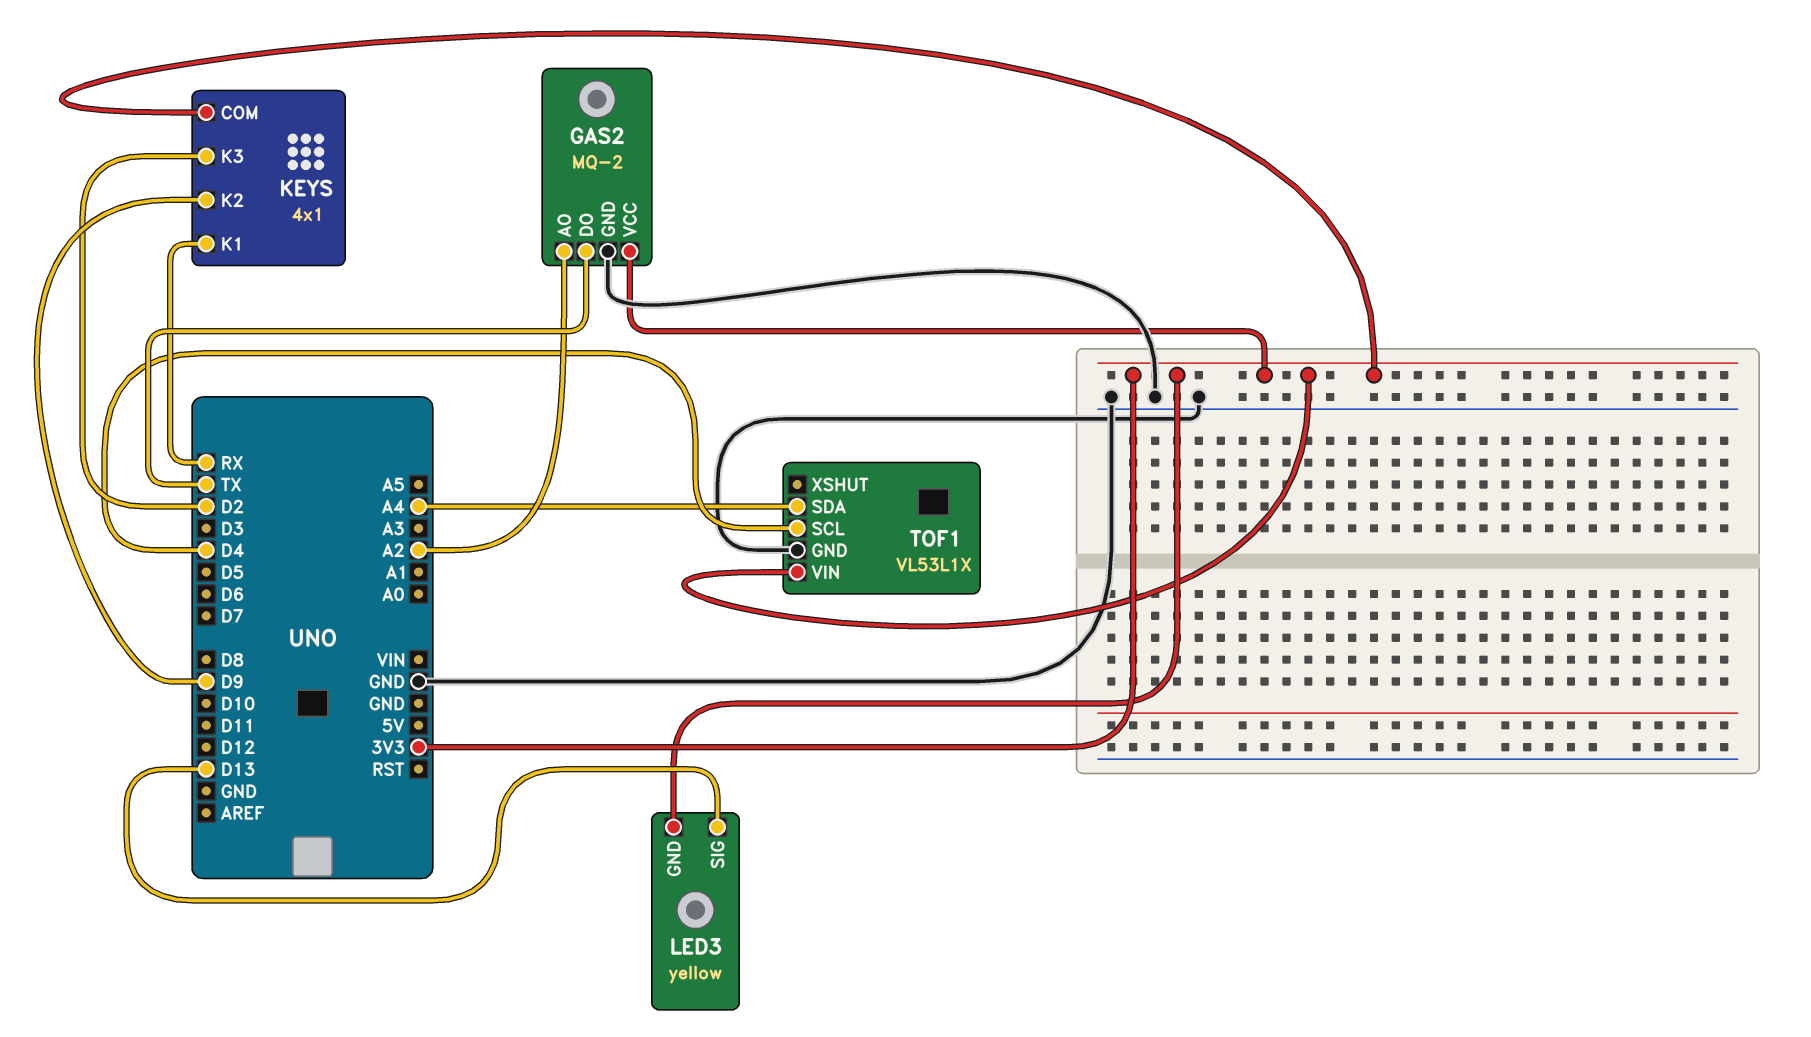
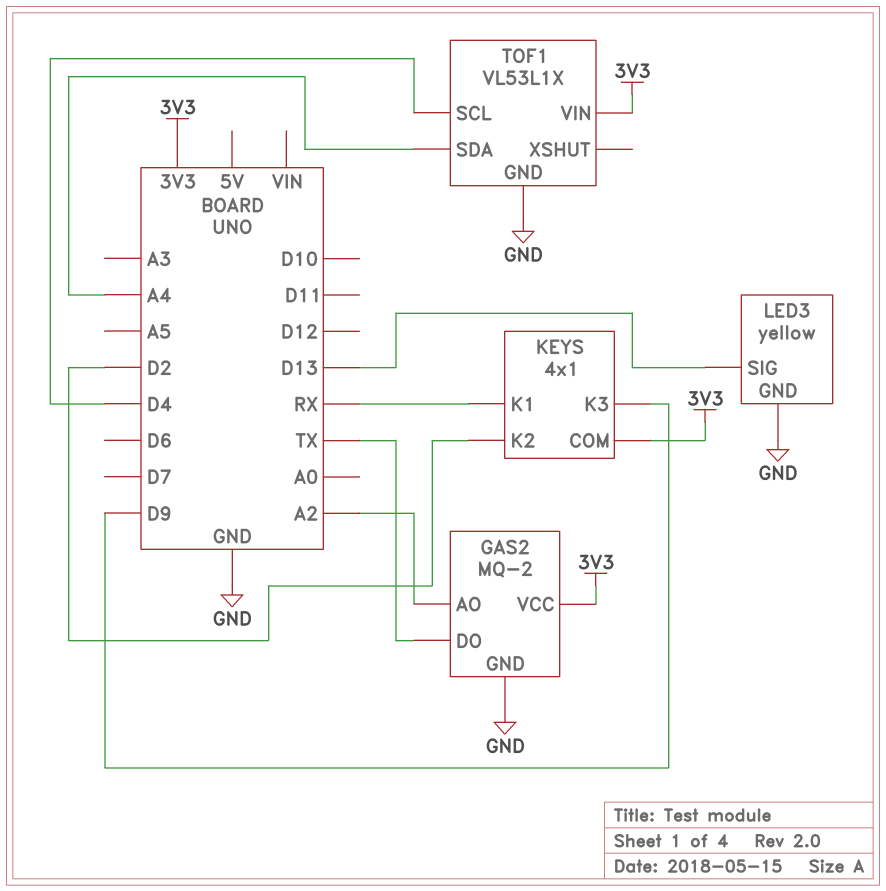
KEYS pin K2: D9 -> D2
KEYS pin K3: D2 -> D9
LED3 pin GND: 3V3 -> GND

